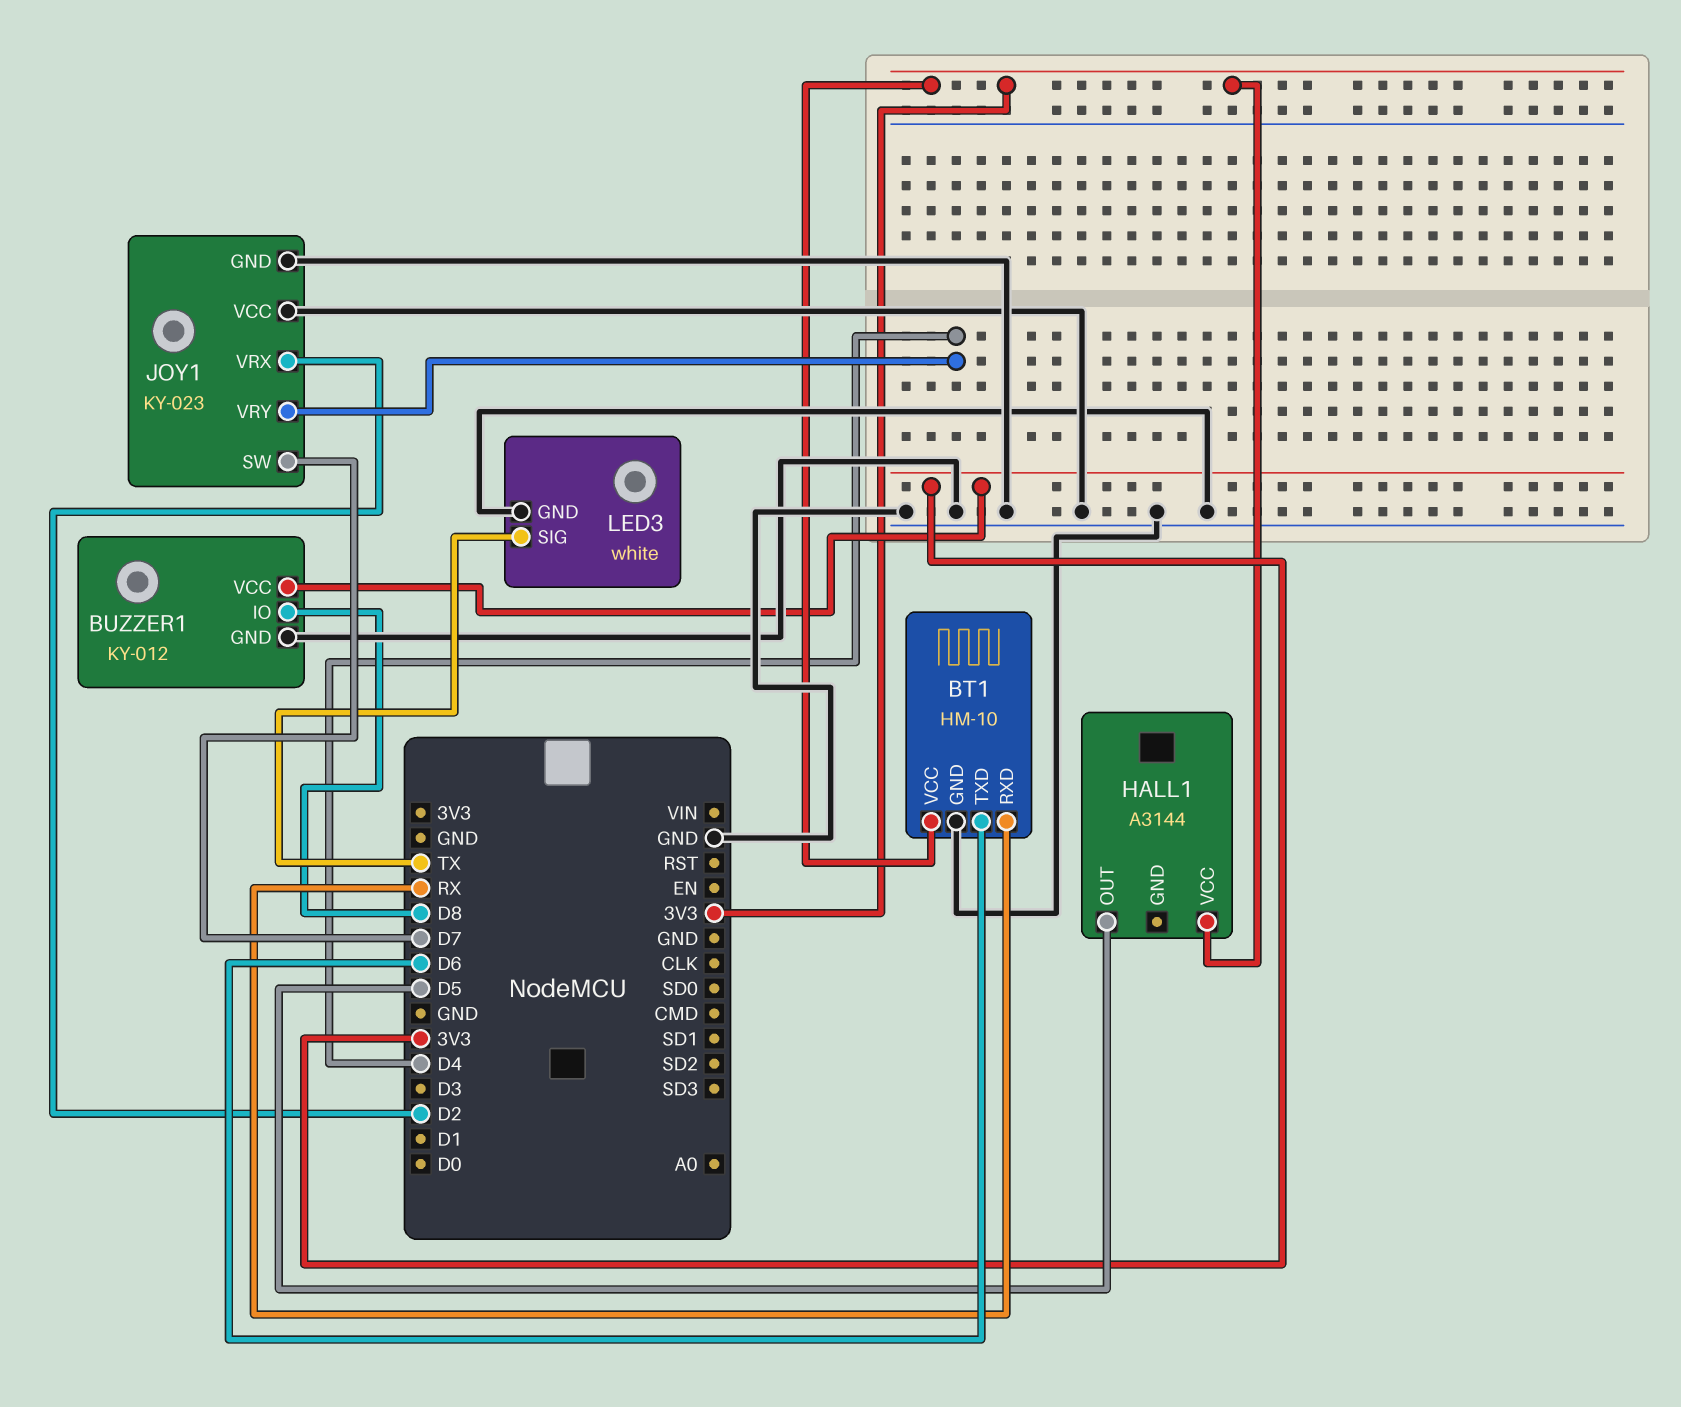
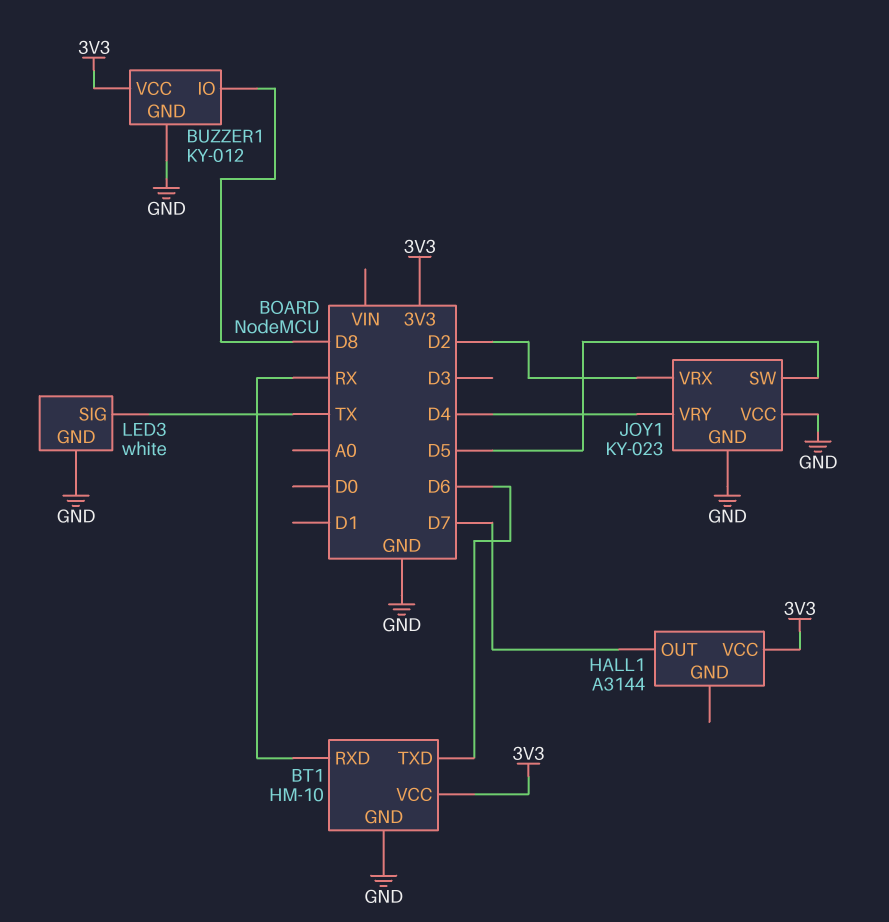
HALL1 pin OUT: D5 -> D7
JOY1 pin SW: D7 -> D5

